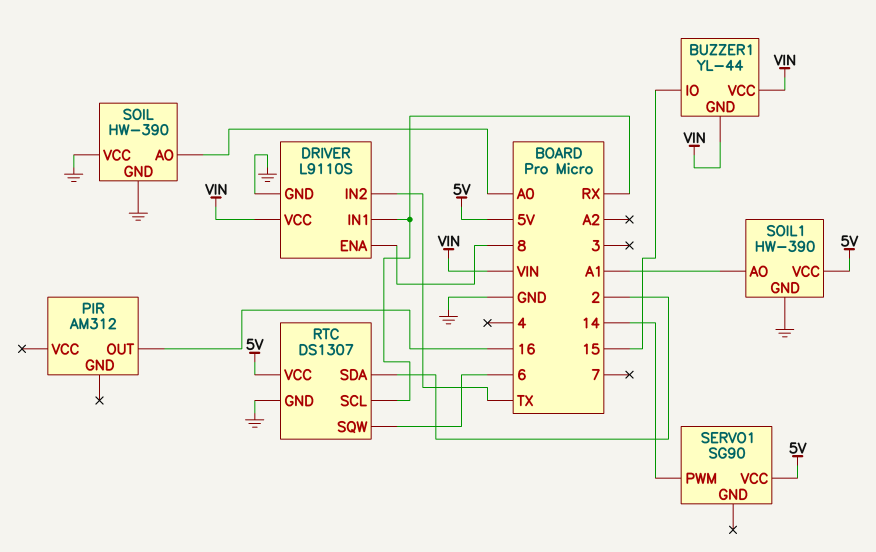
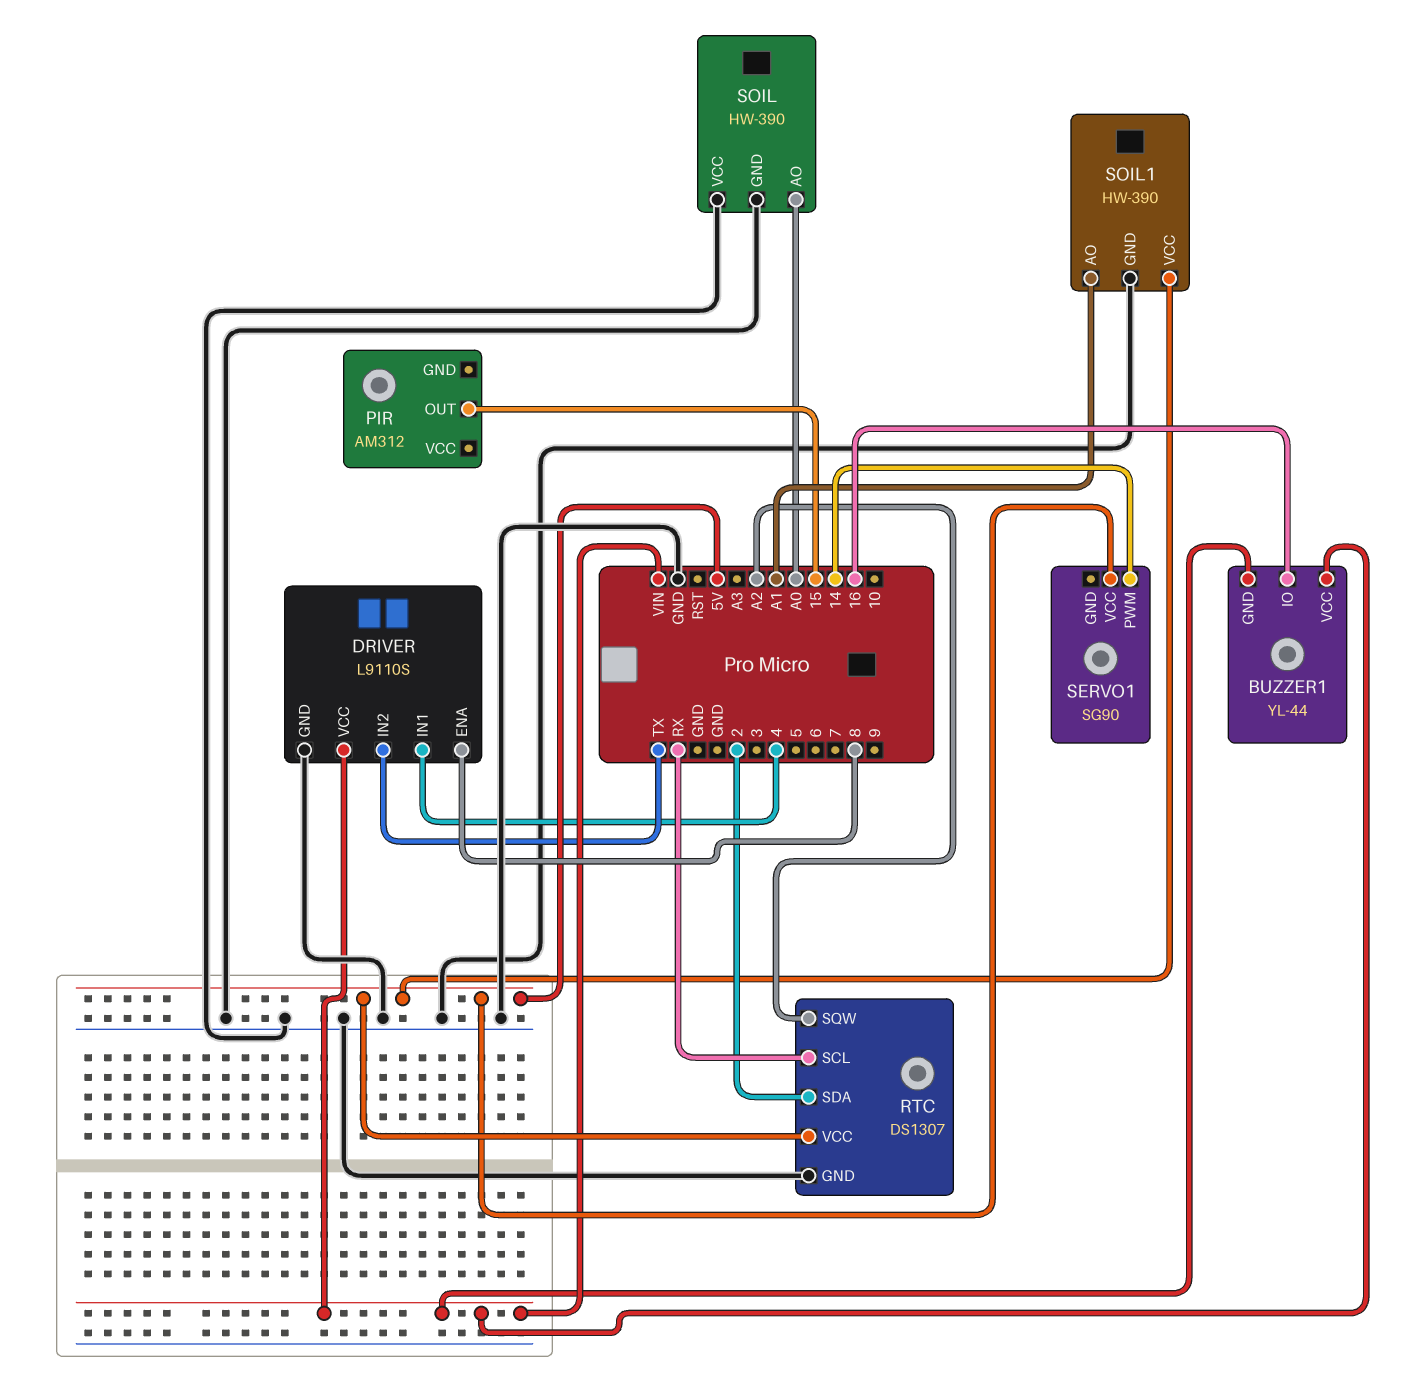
BUZZER1 pin IO: 15 -> 16
DRIVER pin IN1: RX -> 4
PIR pin OUT: 16 -> 15
RTC pin SQW: 6 -> A2

